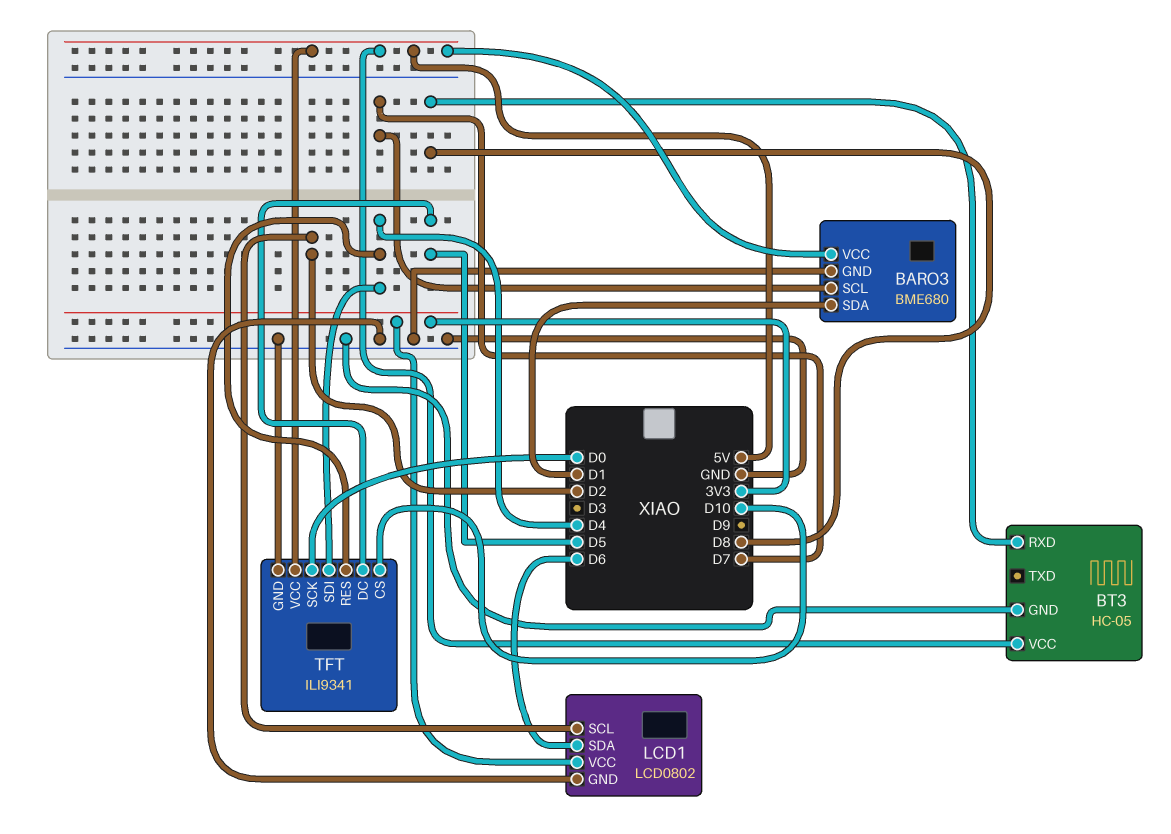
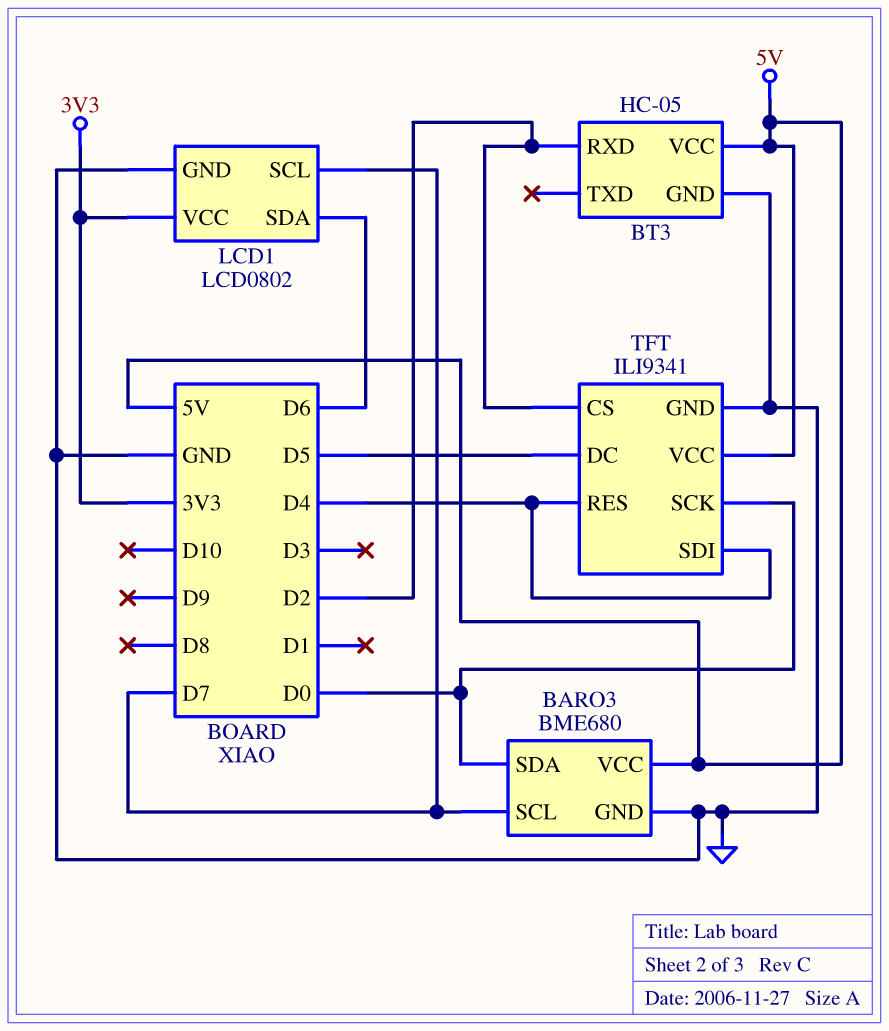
BARO3 pin SDA: D1 -> D0
BT3 pin RXD: D8 -> D2
LCD1 pin SCL: D2 -> D7
TFT pin CS: D10 -> D2

